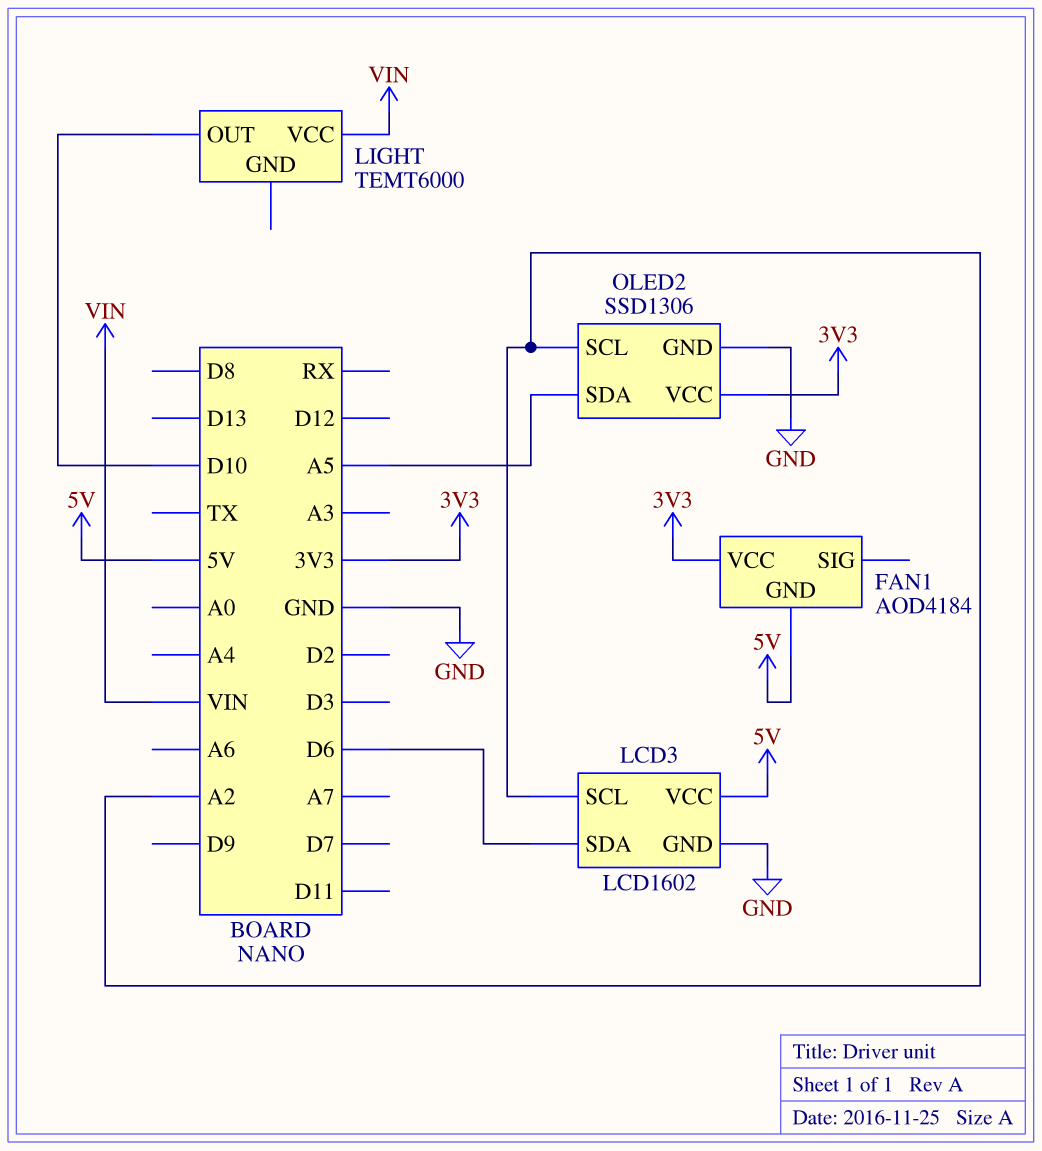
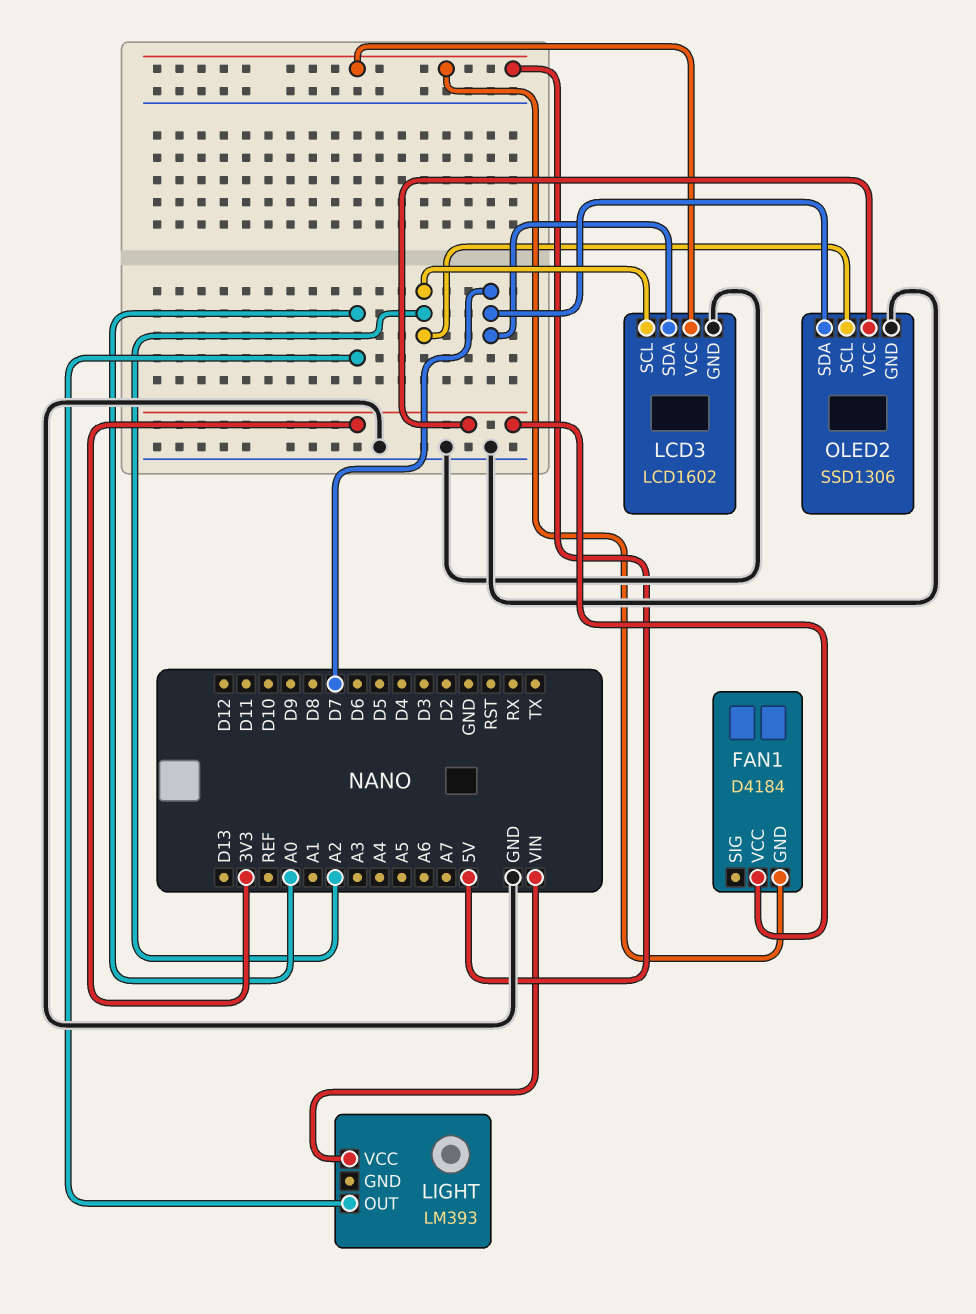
FAN1: AOD4184 -> D4184
LCD3 pin SDA: D6 -> D7
LIGHT: TEMT6000 -> LM393
LIGHT pin OUT: D10 -> A0
OLED2 pin SDA: A5 -> D7

